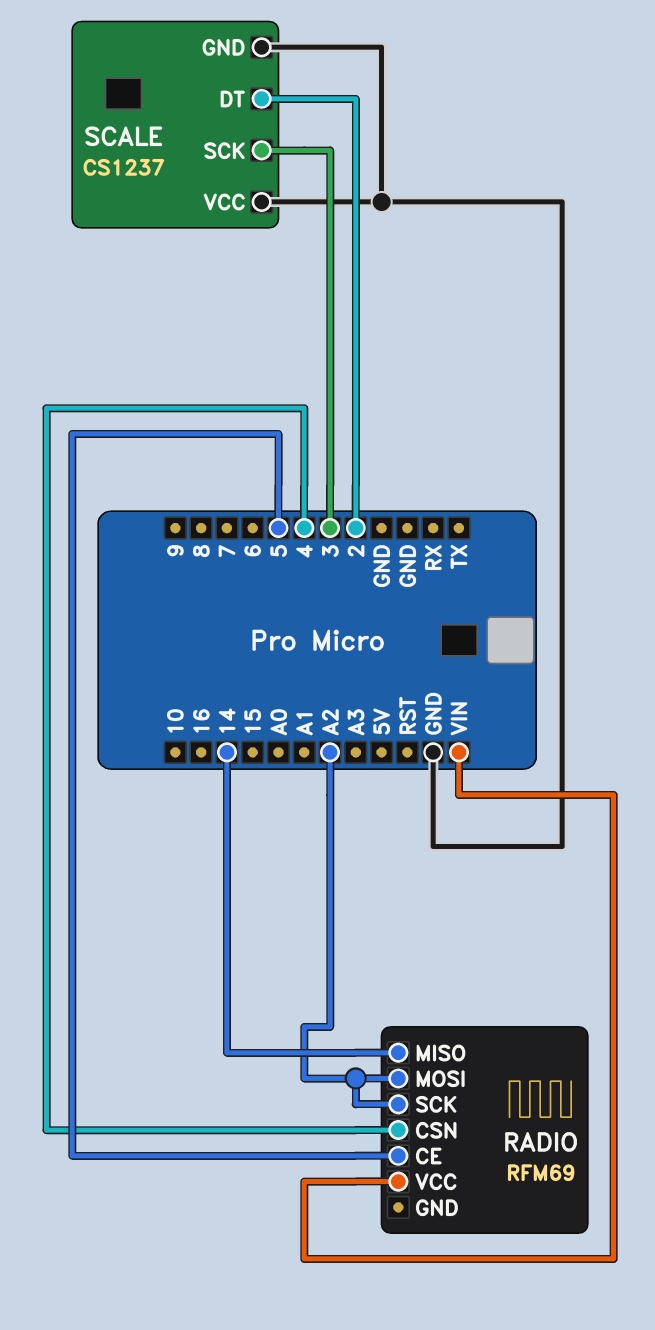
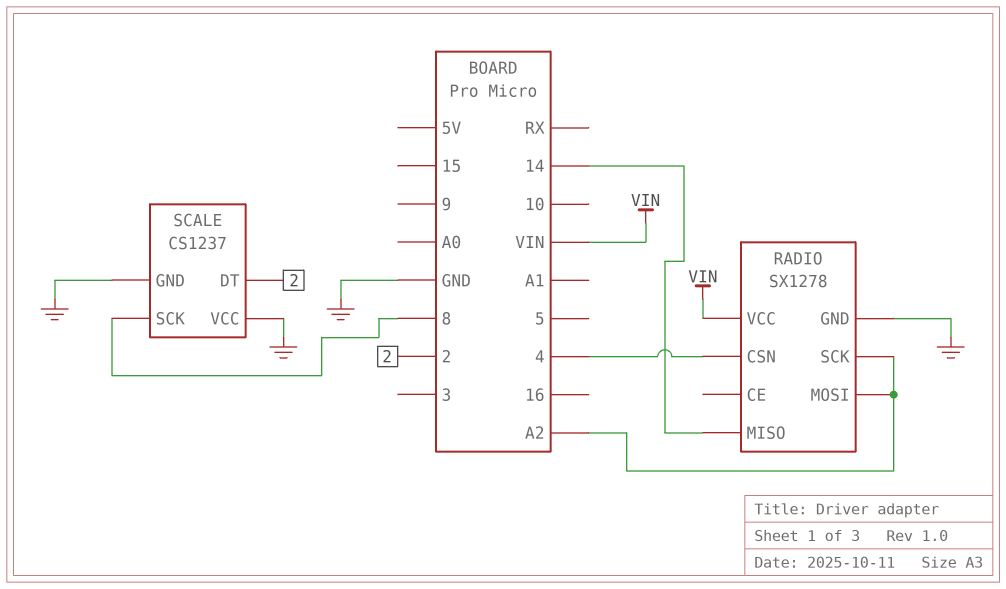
RADIO: RFM69 -> SX1278
RADIO pin CE: 5 -> none
RADIO pin GND: none -> GND
SCALE pin SCK: 3 -> 8

